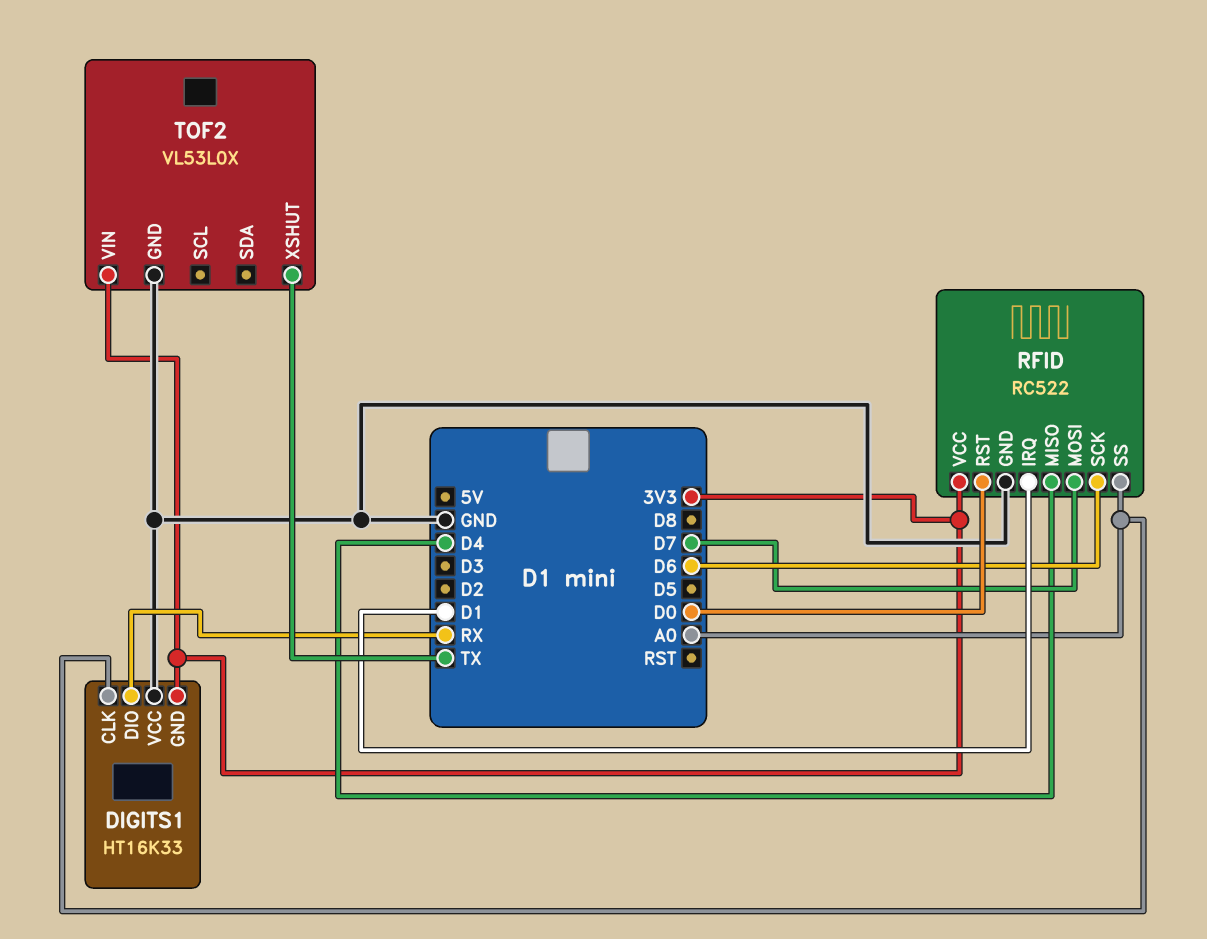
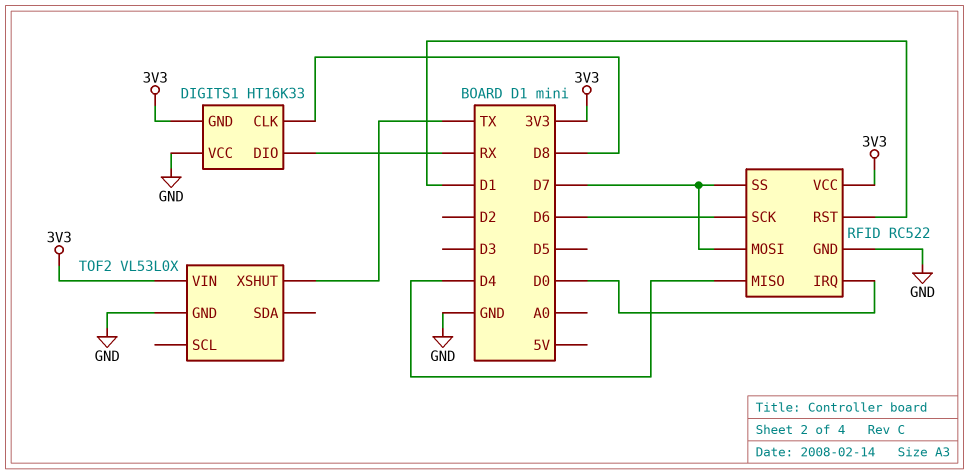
DIGITS1 pin CLK: A0 -> D8
RFID pin IRQ: D1 -> D0
RFID pin RST: D0 -> D1
RFID pin SS: A0 -> D7

